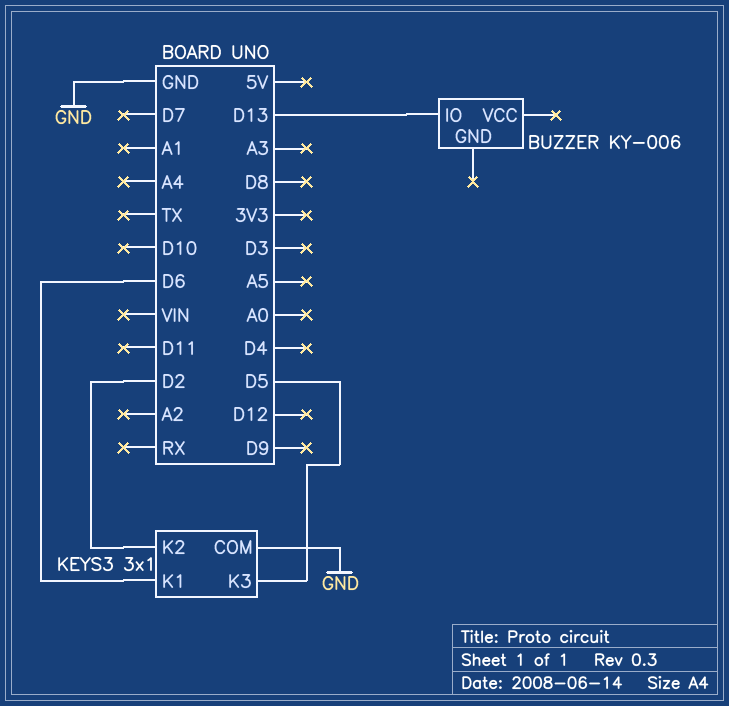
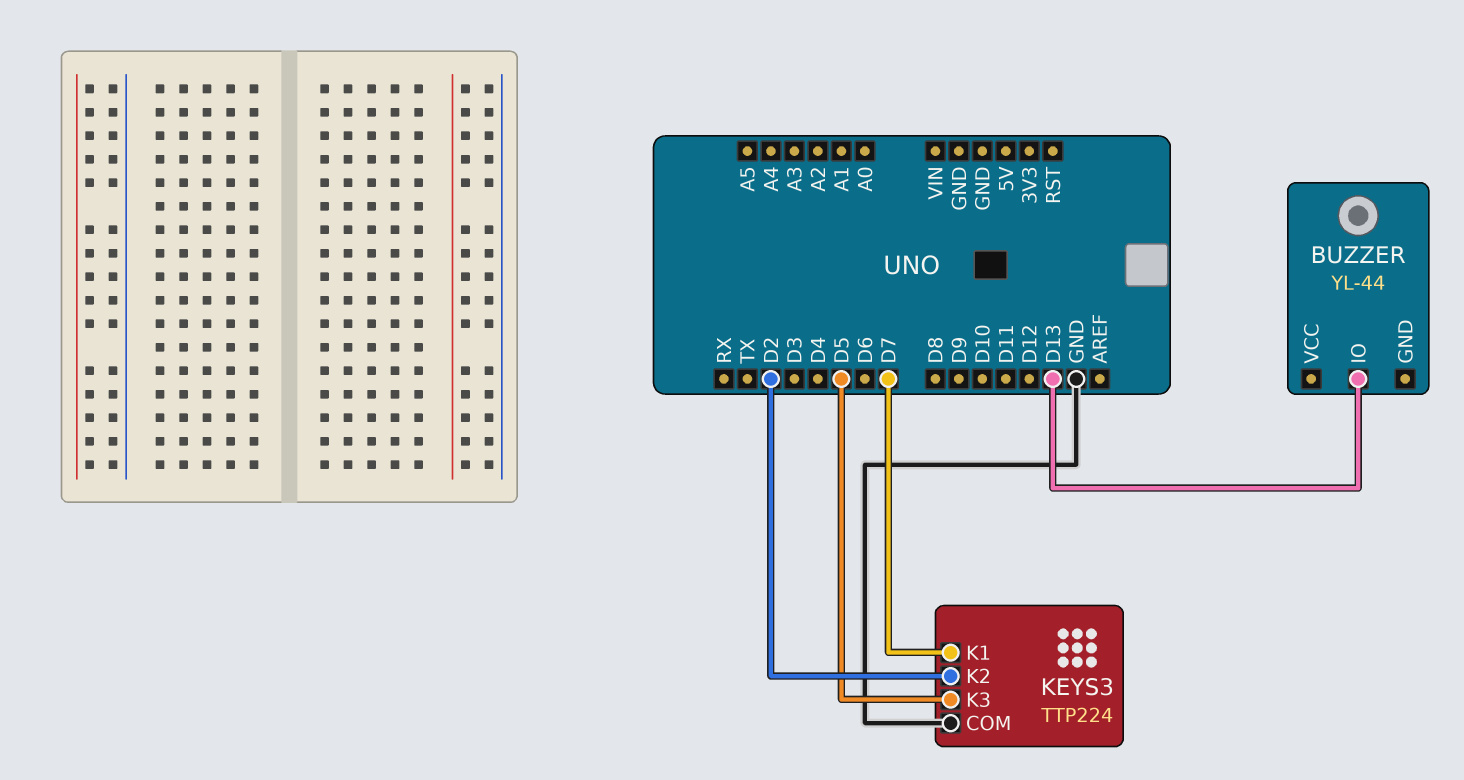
BUZZER: KY-006 -> YL-44
KEYS3: 3x1 -> TTP224
KEYS3 pin K1: D6 -> D7

